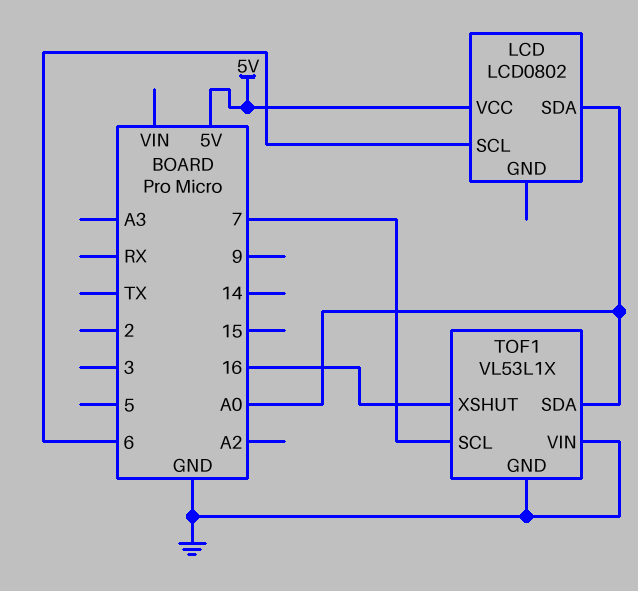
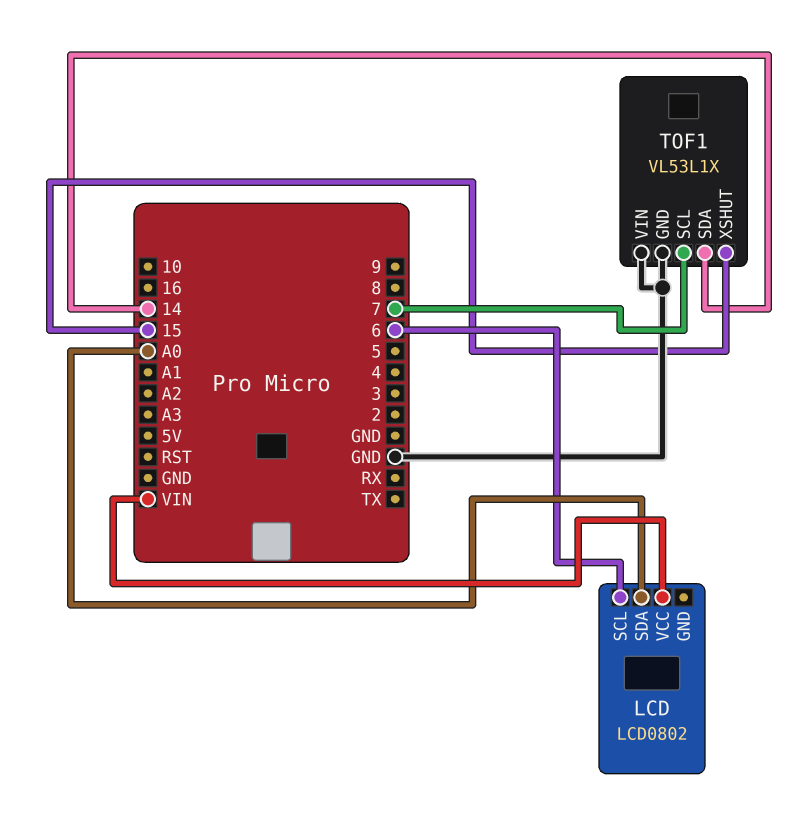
LCD pin VCC: 5V -> VIN
TOF1 pin SDA: A0 -> 14
TOF1 pin XSHUT: 16 -> 15

